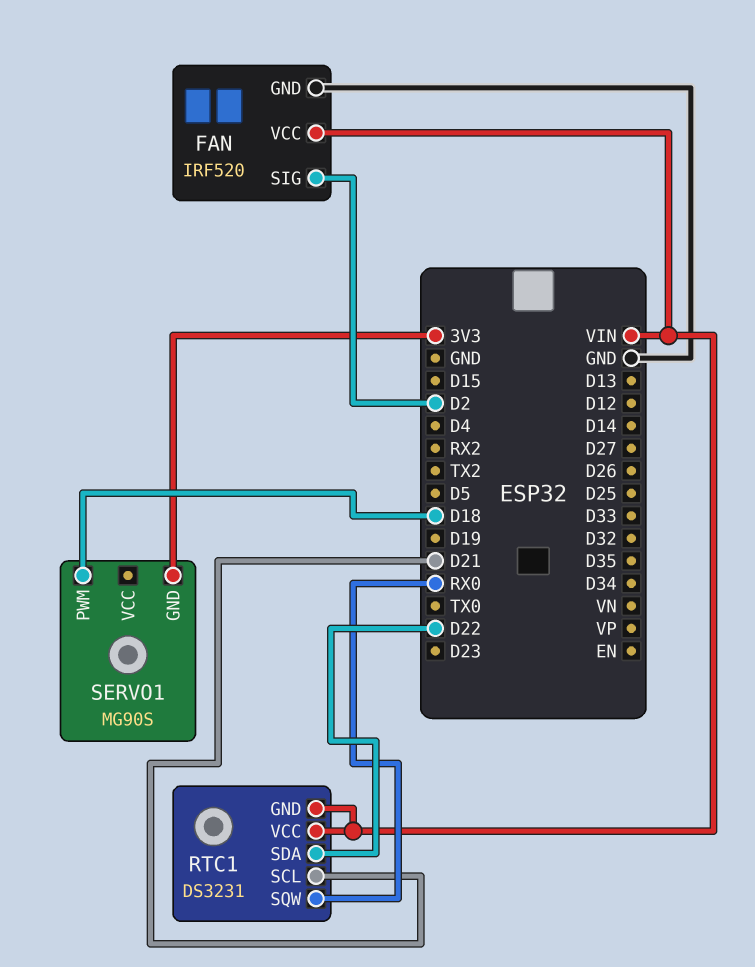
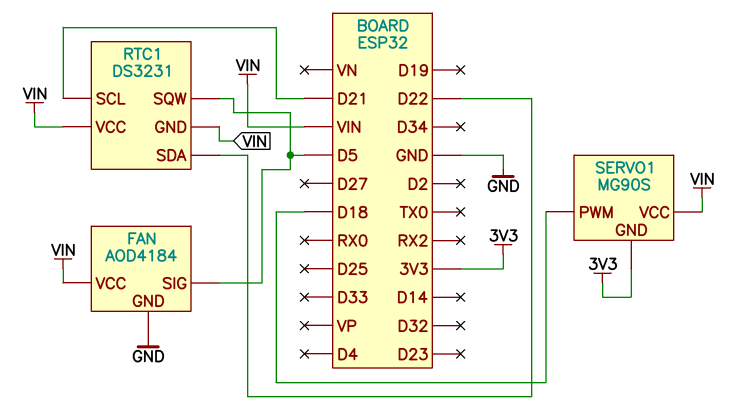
FAN: IRF520 -> AOD4184
FAN pin SIG: D2 -> D5
RTC1 pin SQW: RX0 -> D5
SERVO1 pin VCC: none -> VIN

